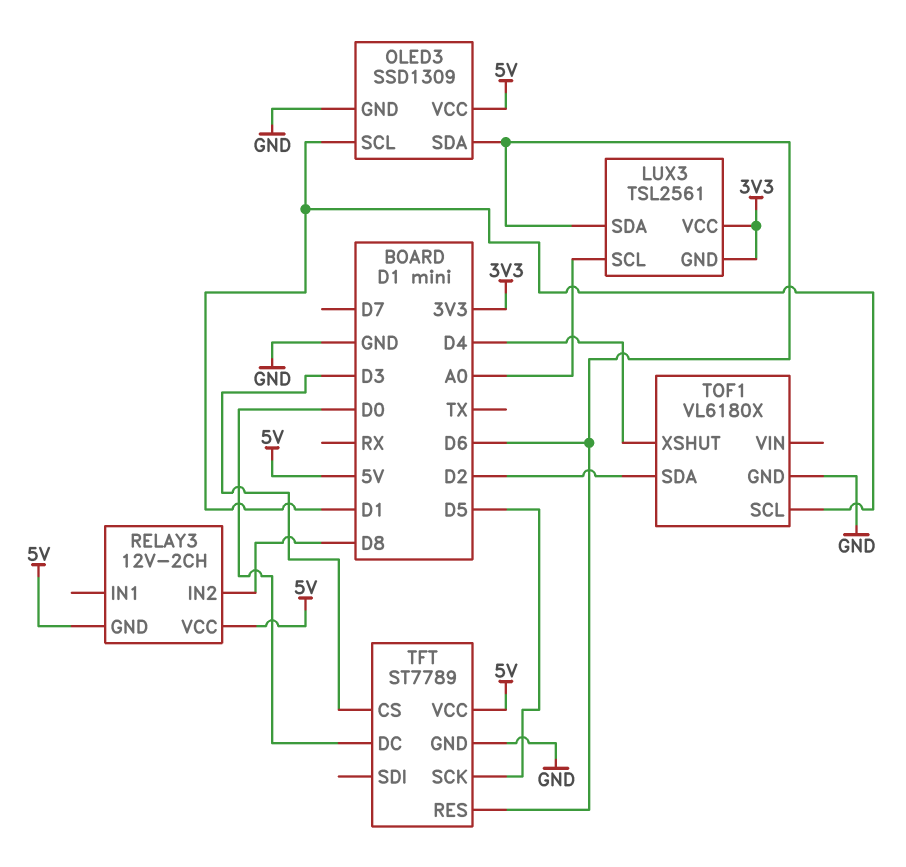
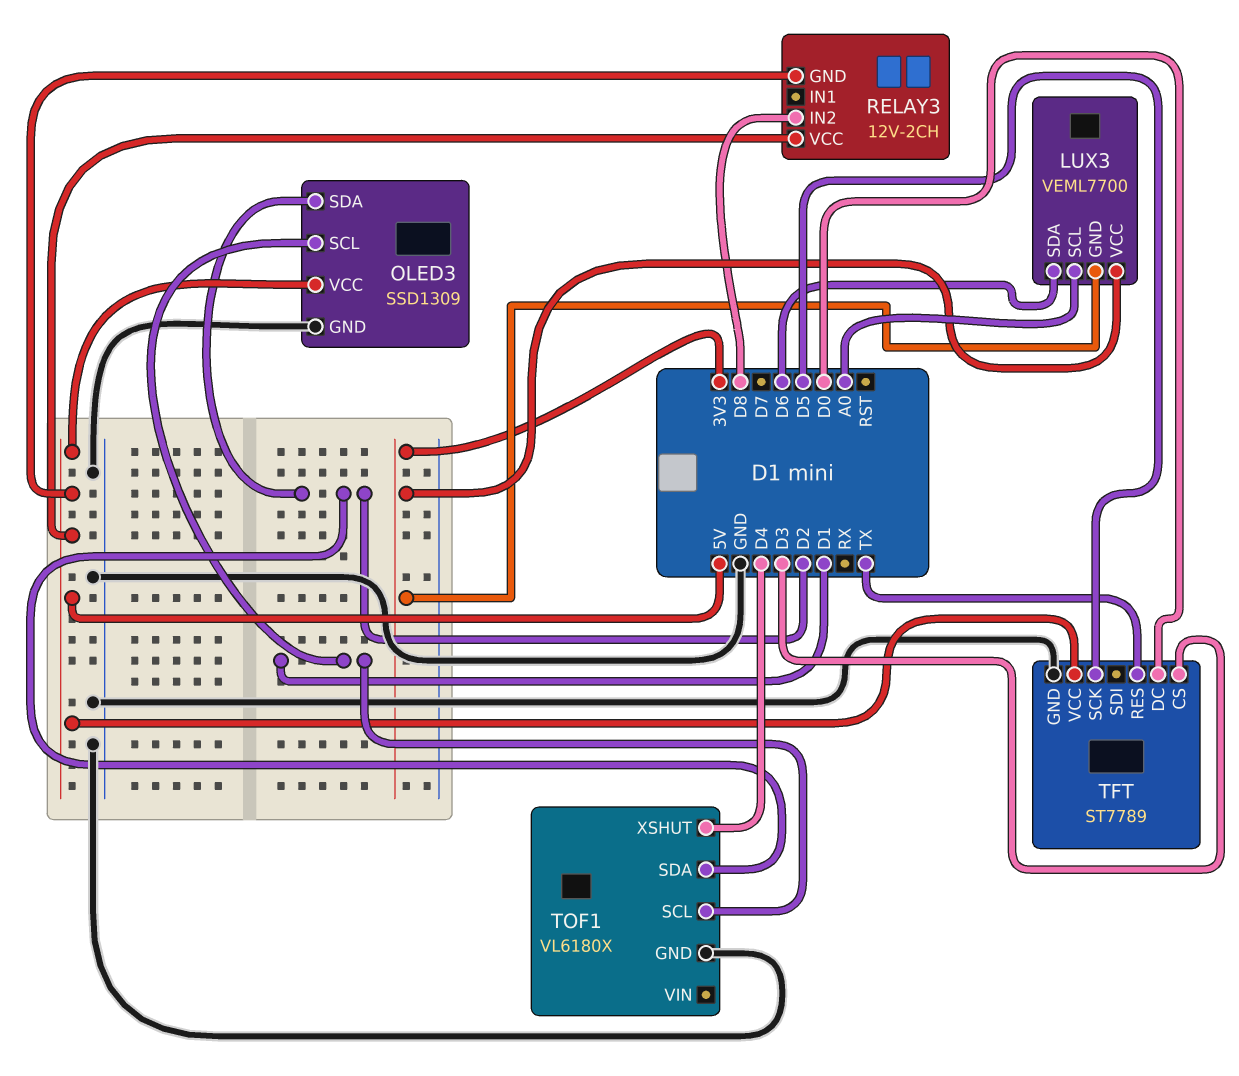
LUX3: TSL2561 -> VEML7700
OLED3 pin SDA: D6 -> D2
TFT pin RES: D6 -> TX

